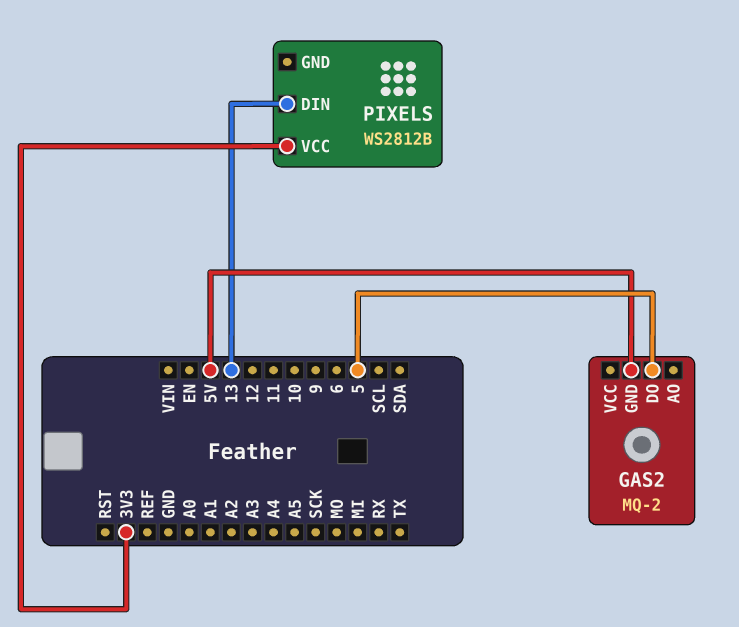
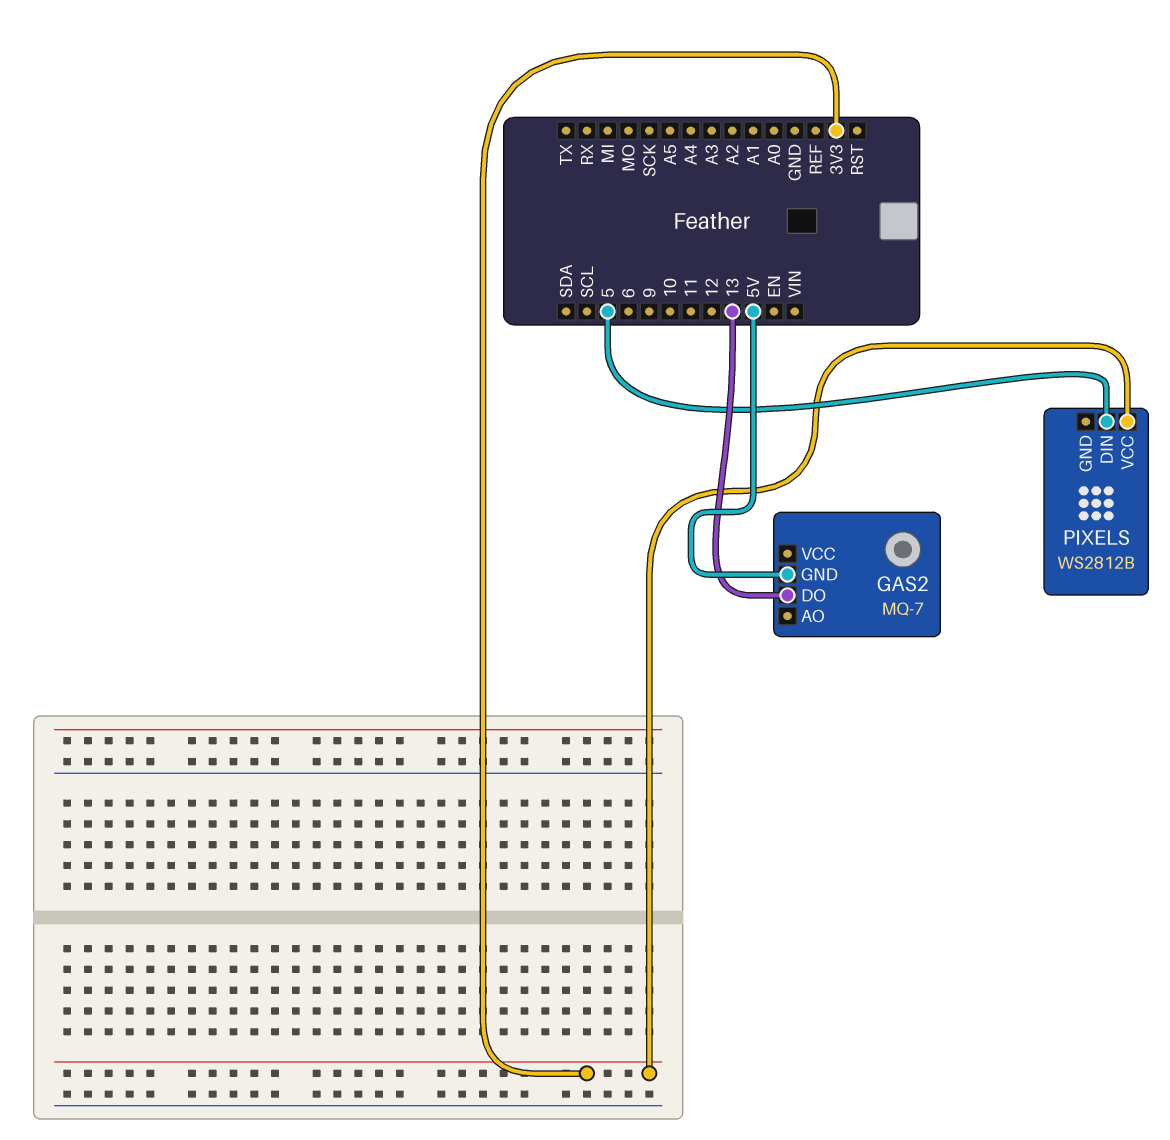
GAS2: MQ-2 -> MQ-7
GAS2 pin DO: 5 -> 13
PIXELS pin DIN: 13 -> 5

